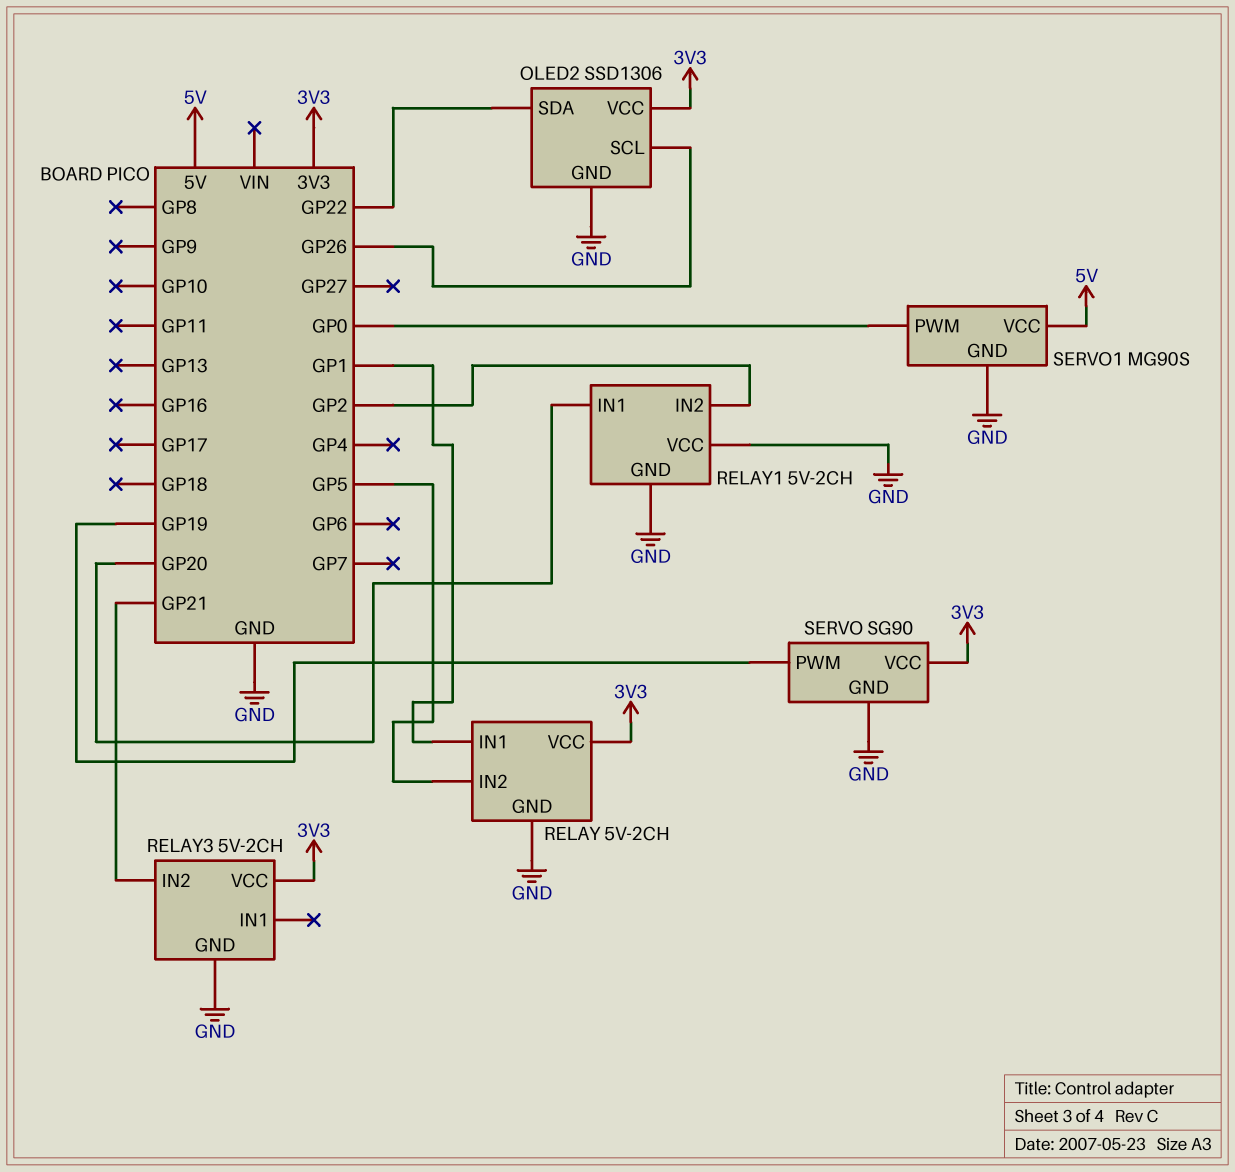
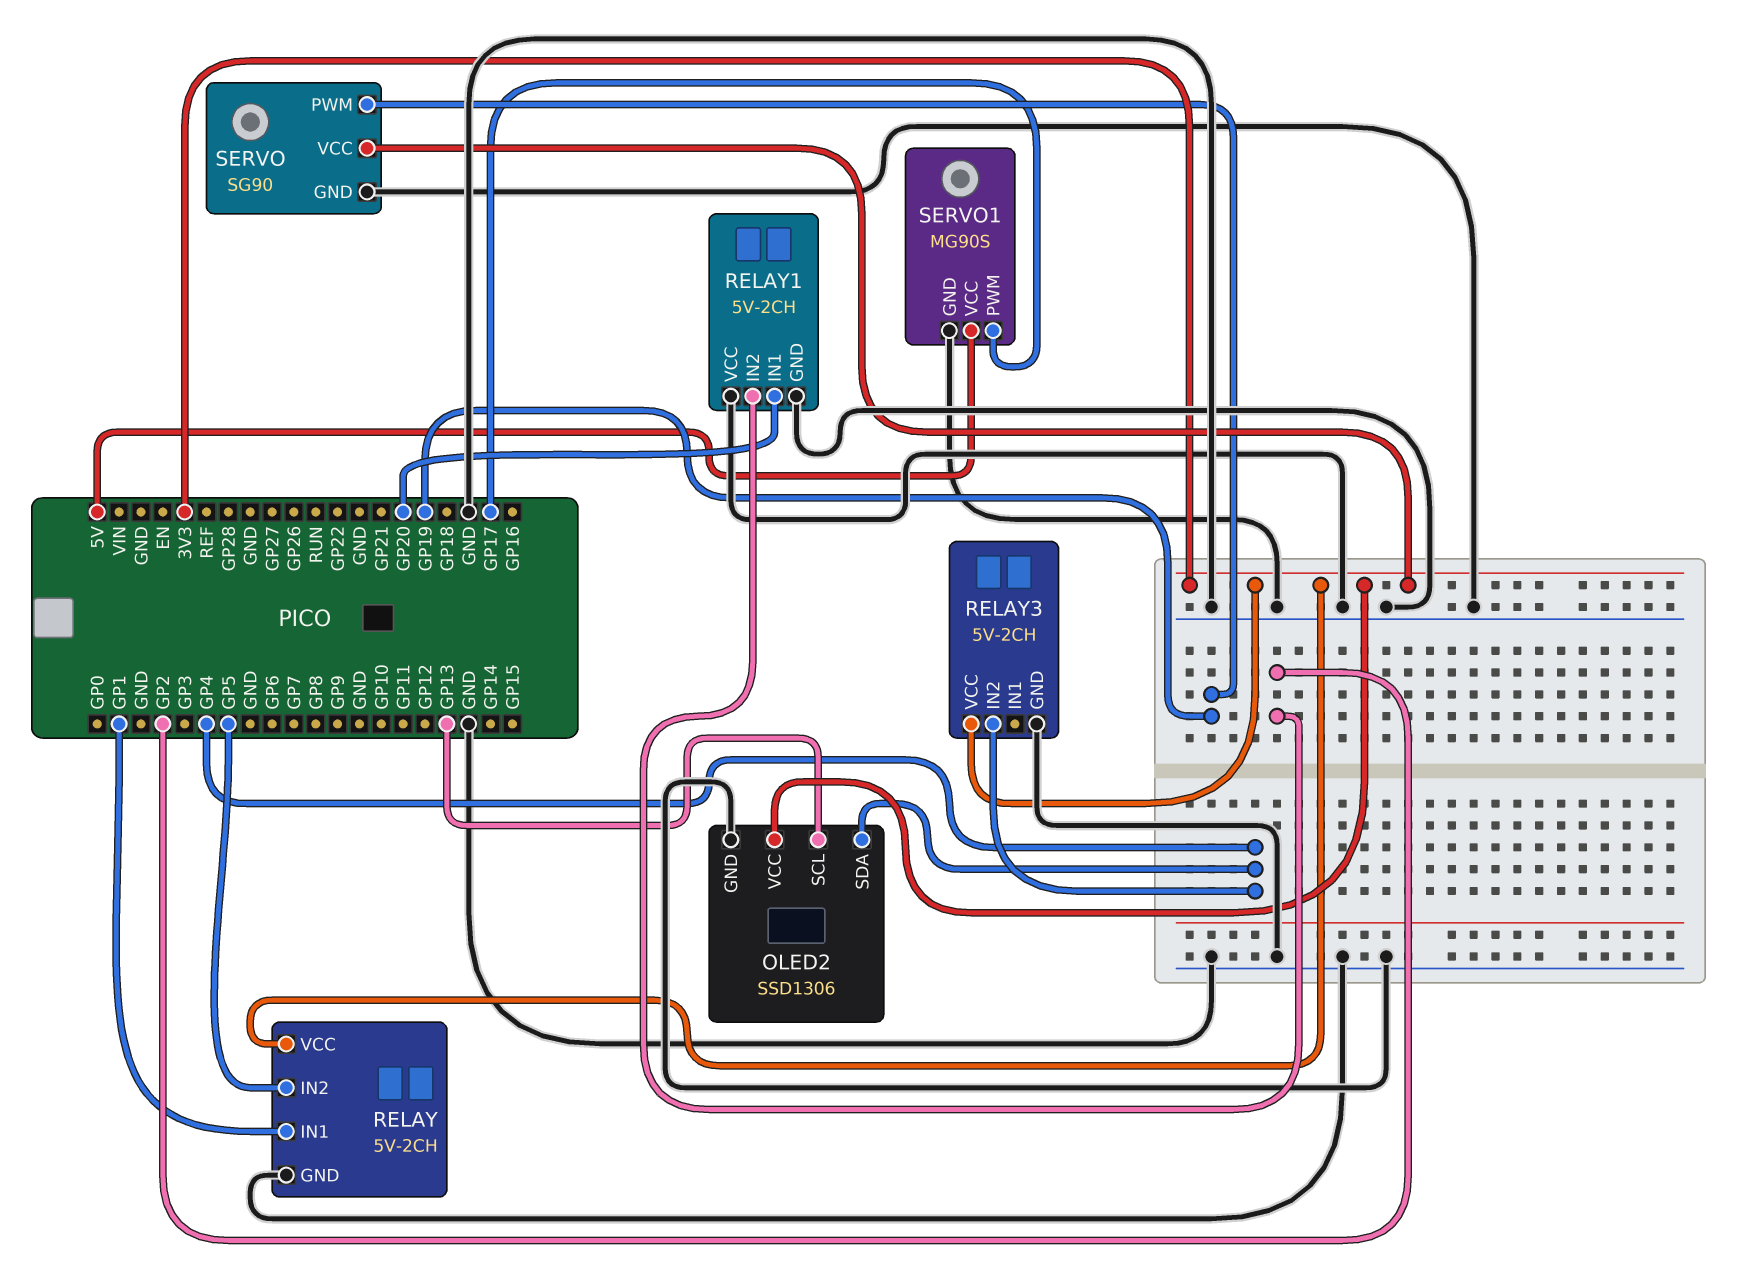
OLED2 pin SCL: GP26 -> GP13
OLED2 pin SDA: GP22 -> GP4
RELAY3 pin IN2: GP21 -> GP4
SERVO1 pin PWM: GP0 -> GP17

